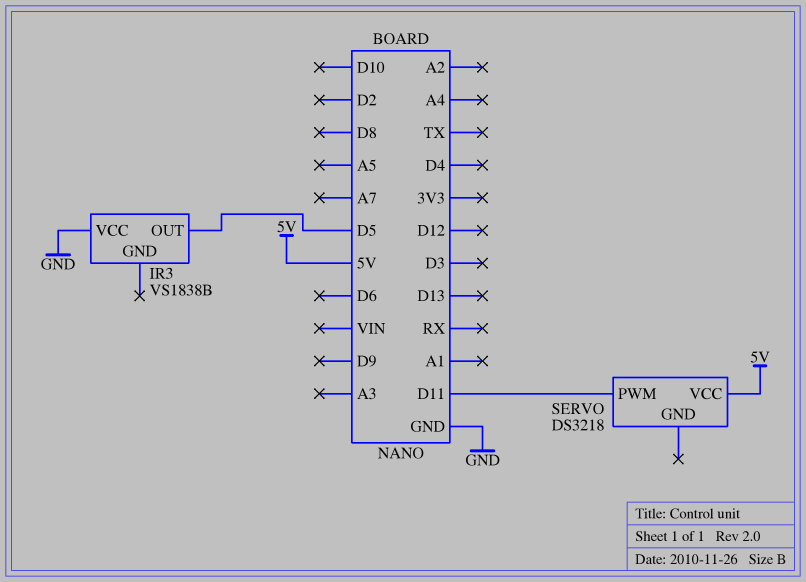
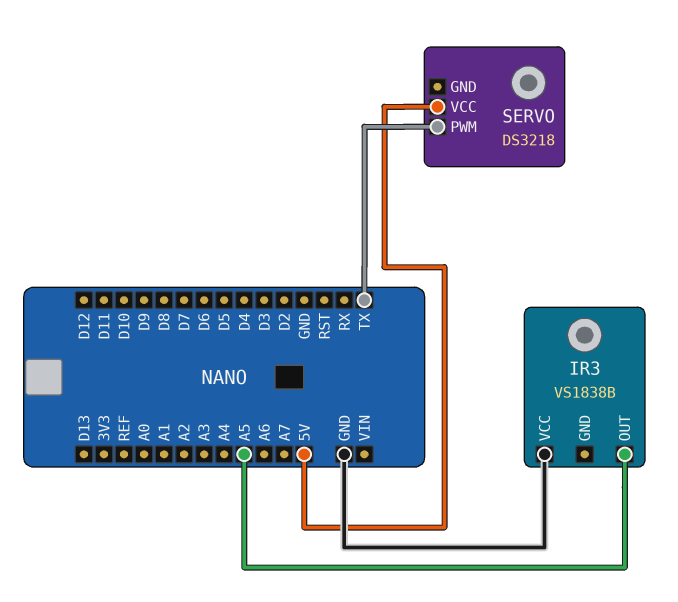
IR3 pin OUT: D5 -> A5
SERVO pin PWM: D11 -> TX

